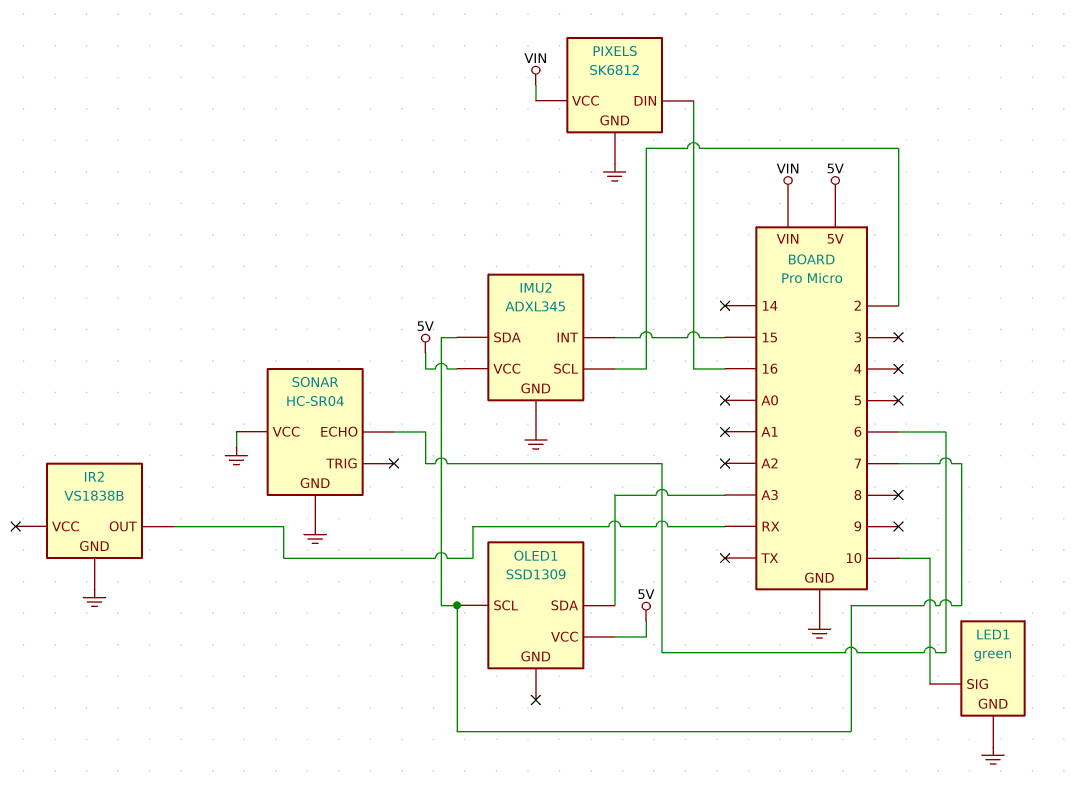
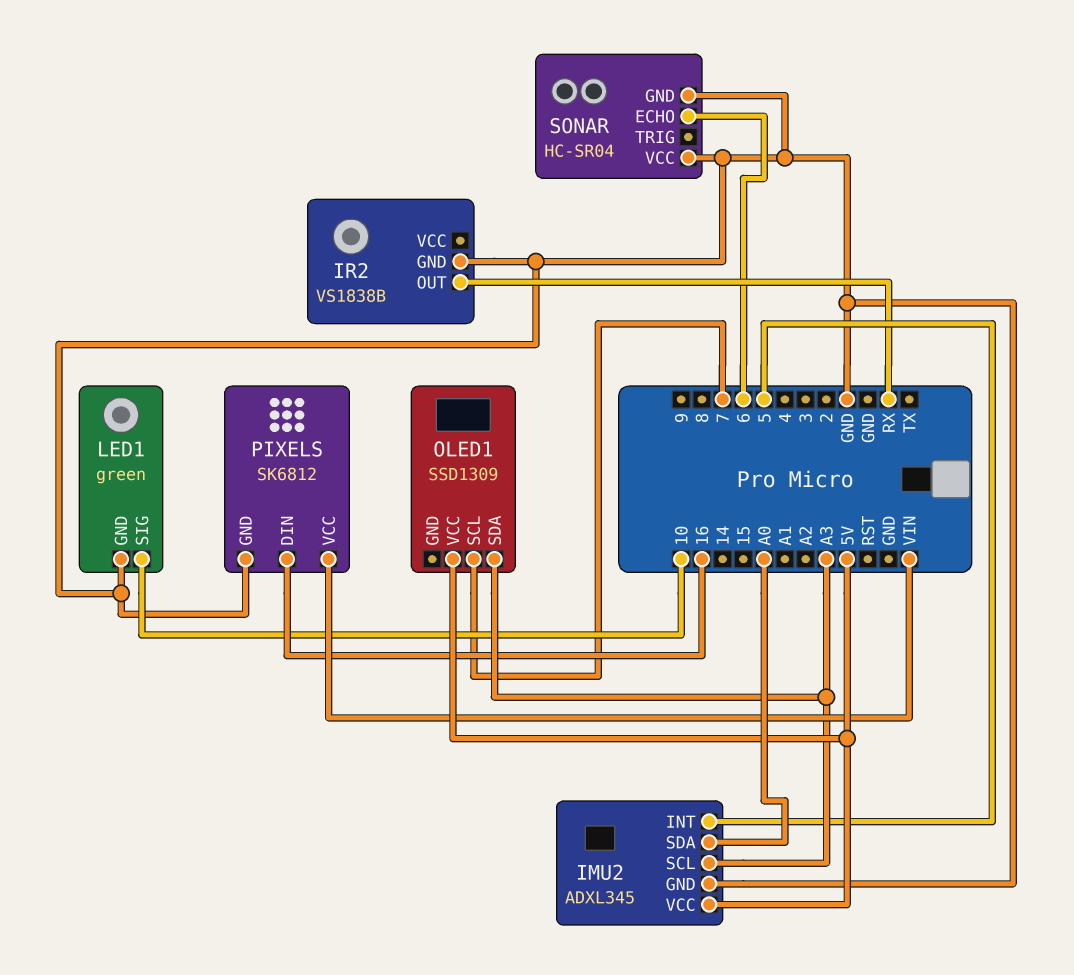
IMU2 pin INT: 15 -> 5
IMU2 pin SCL: 2 -> A3
IMU2 pin SDA: 7 -> A0

